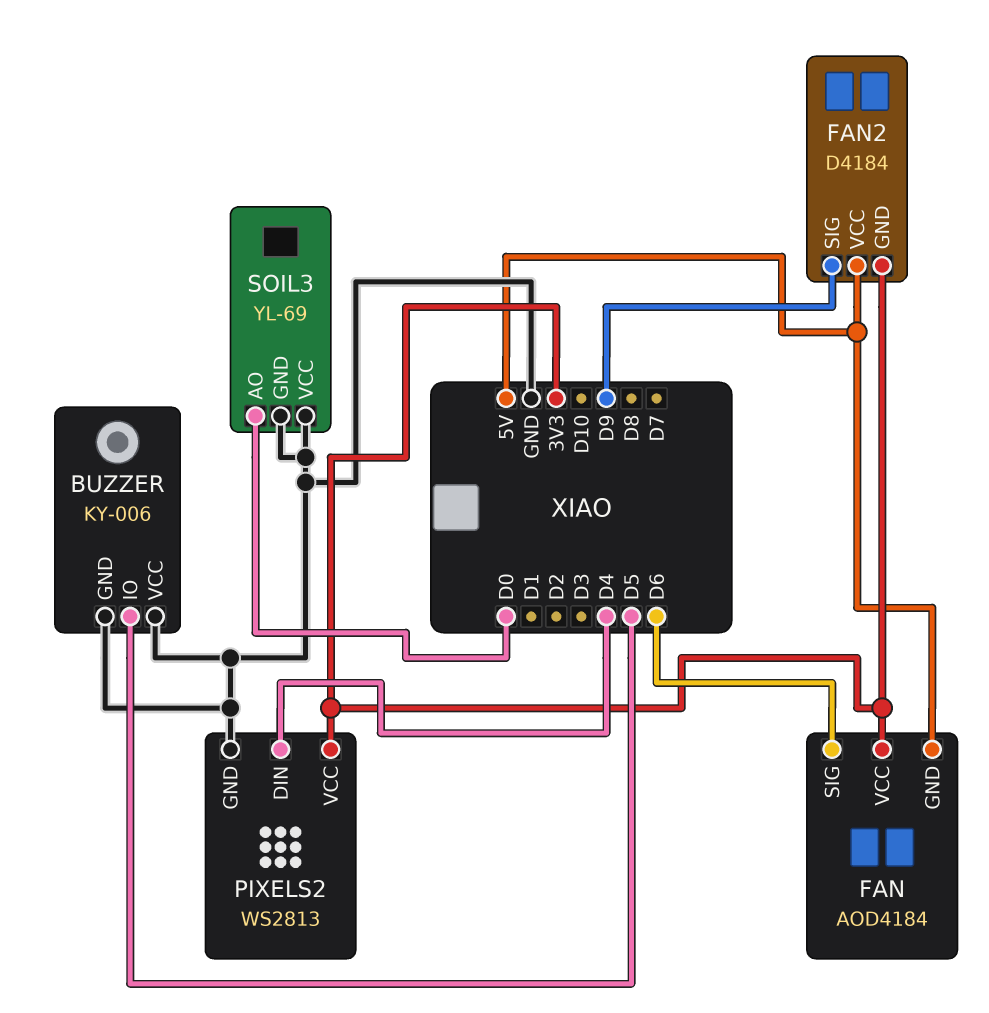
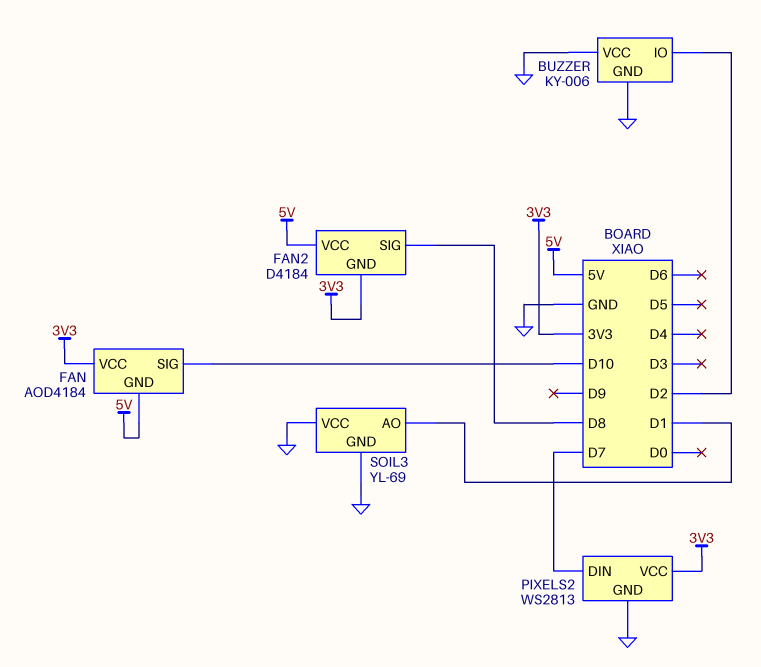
BUZZER pin IO: D5 -> D2
FAN pin SIG: D6 -> D10
FAN2 pin SIG: D9 -> D8
PIXELS2 pin DIN: D4 -> D7
SOIL3 pin AO: D0 -> D1

